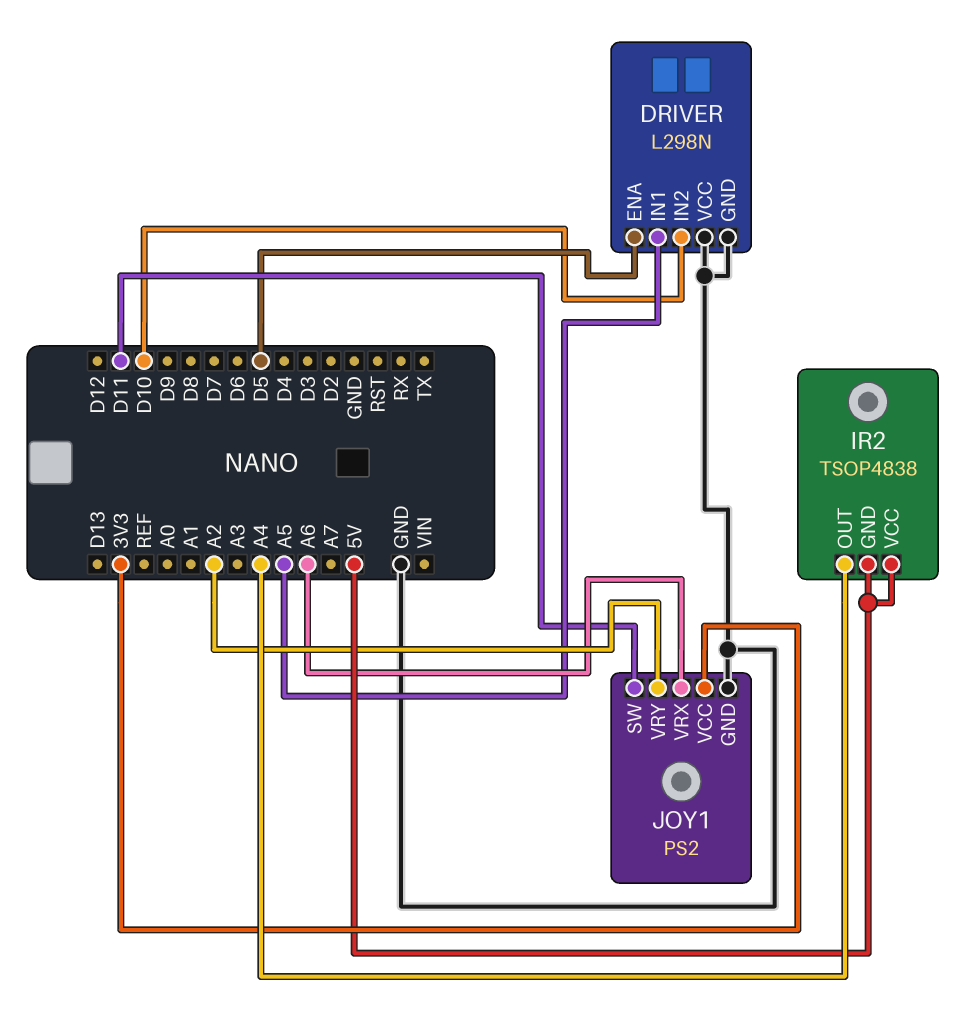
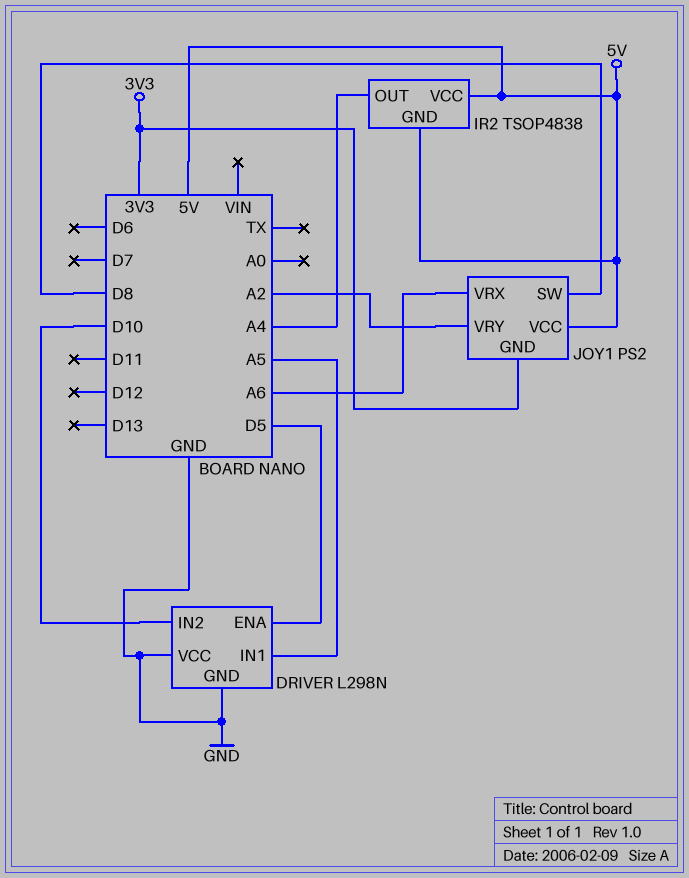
JOY1 pin GND: GND -> 3V3
JOY1 pin SW: D11 -> D8
JOY1 pin VCC: 3V3 -> 5V

